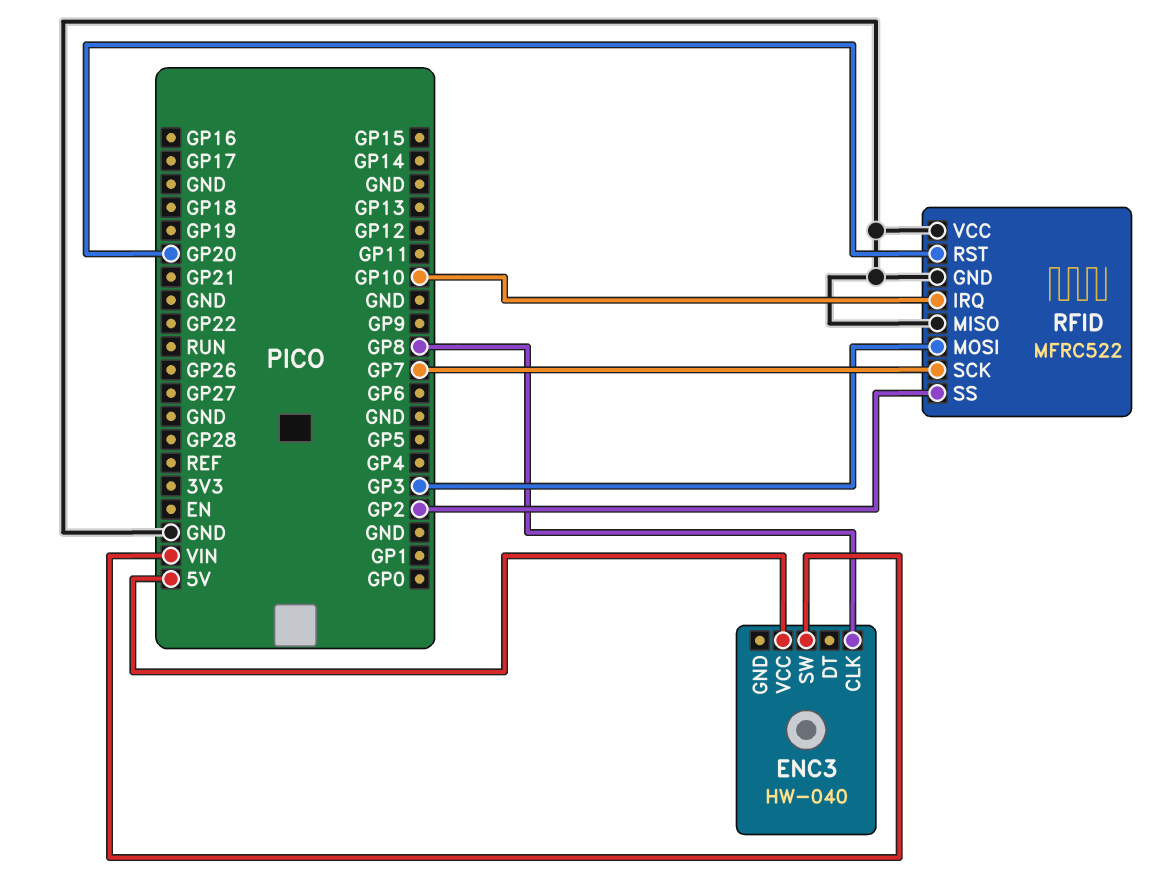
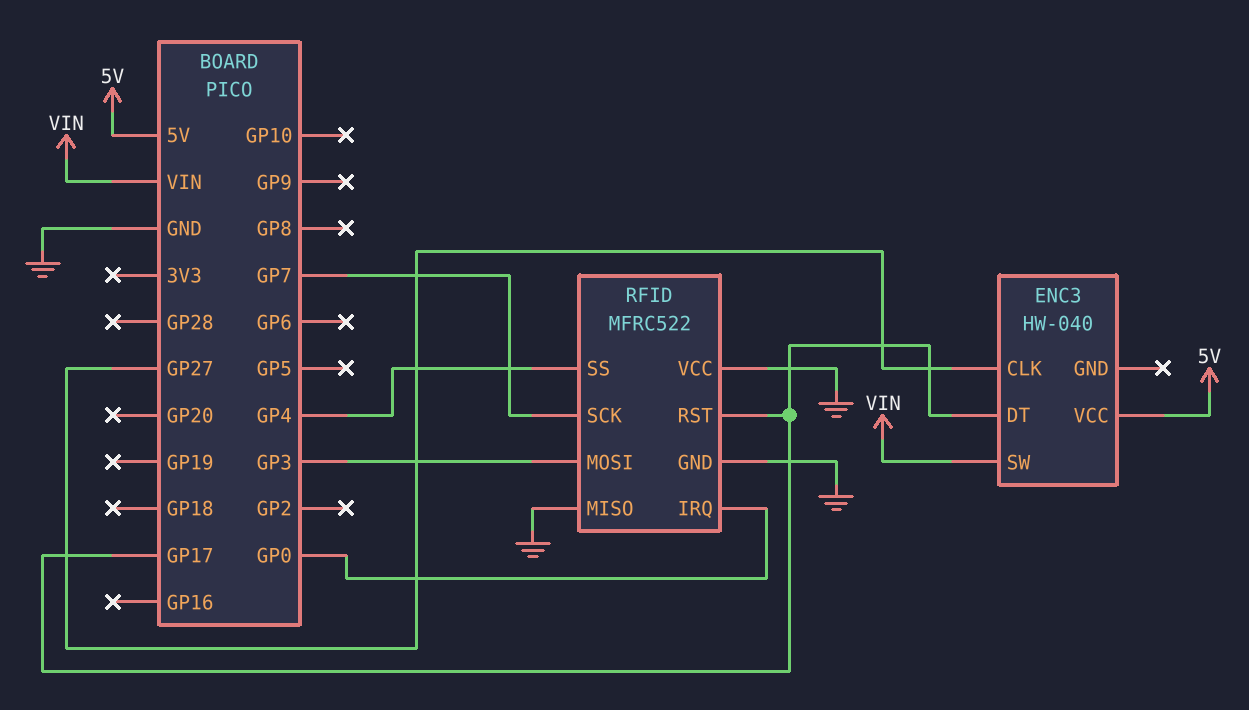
ENC3 pin CLK: GP8 -> GP27
ENC3 pin DT: none -> GP17
RFID pin IRQ: GP10 -> GP0
RFID pin RST: GP20 -> GP17
RFID pin SS: GP2 -> GP4

